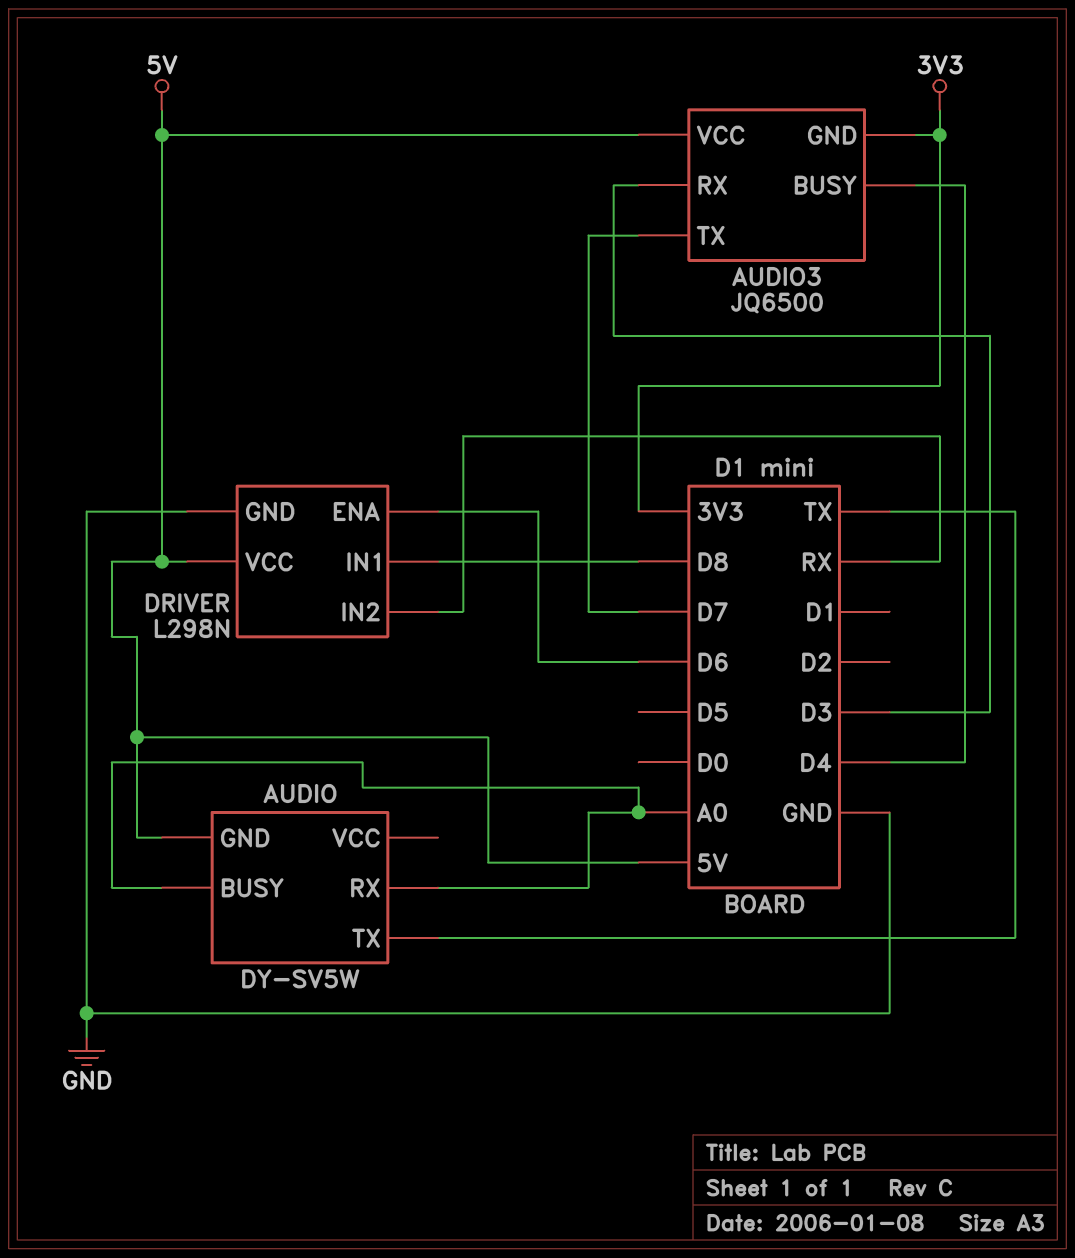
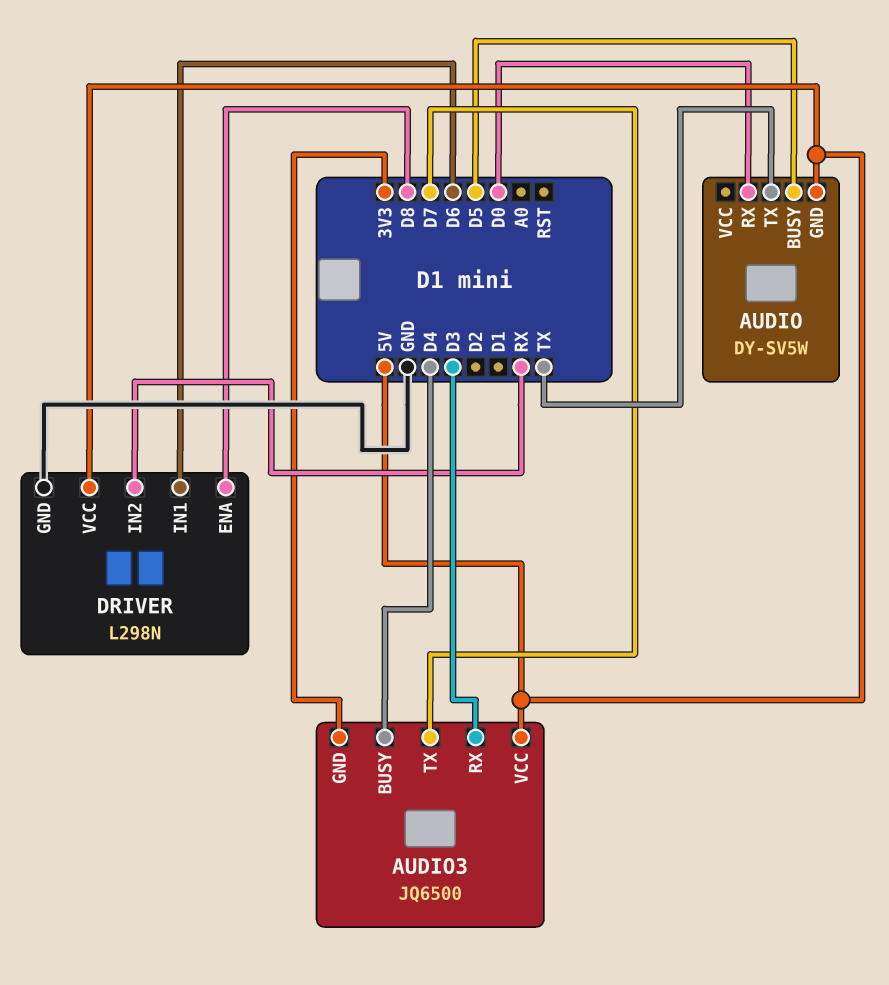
AUDIO pin BUSY: A0 -> D5
AUDIO pin RX: A0 -> D0
DRIVER pin ENA: D6 -> D8
DRIVER pin IN1: D8 -> D6

